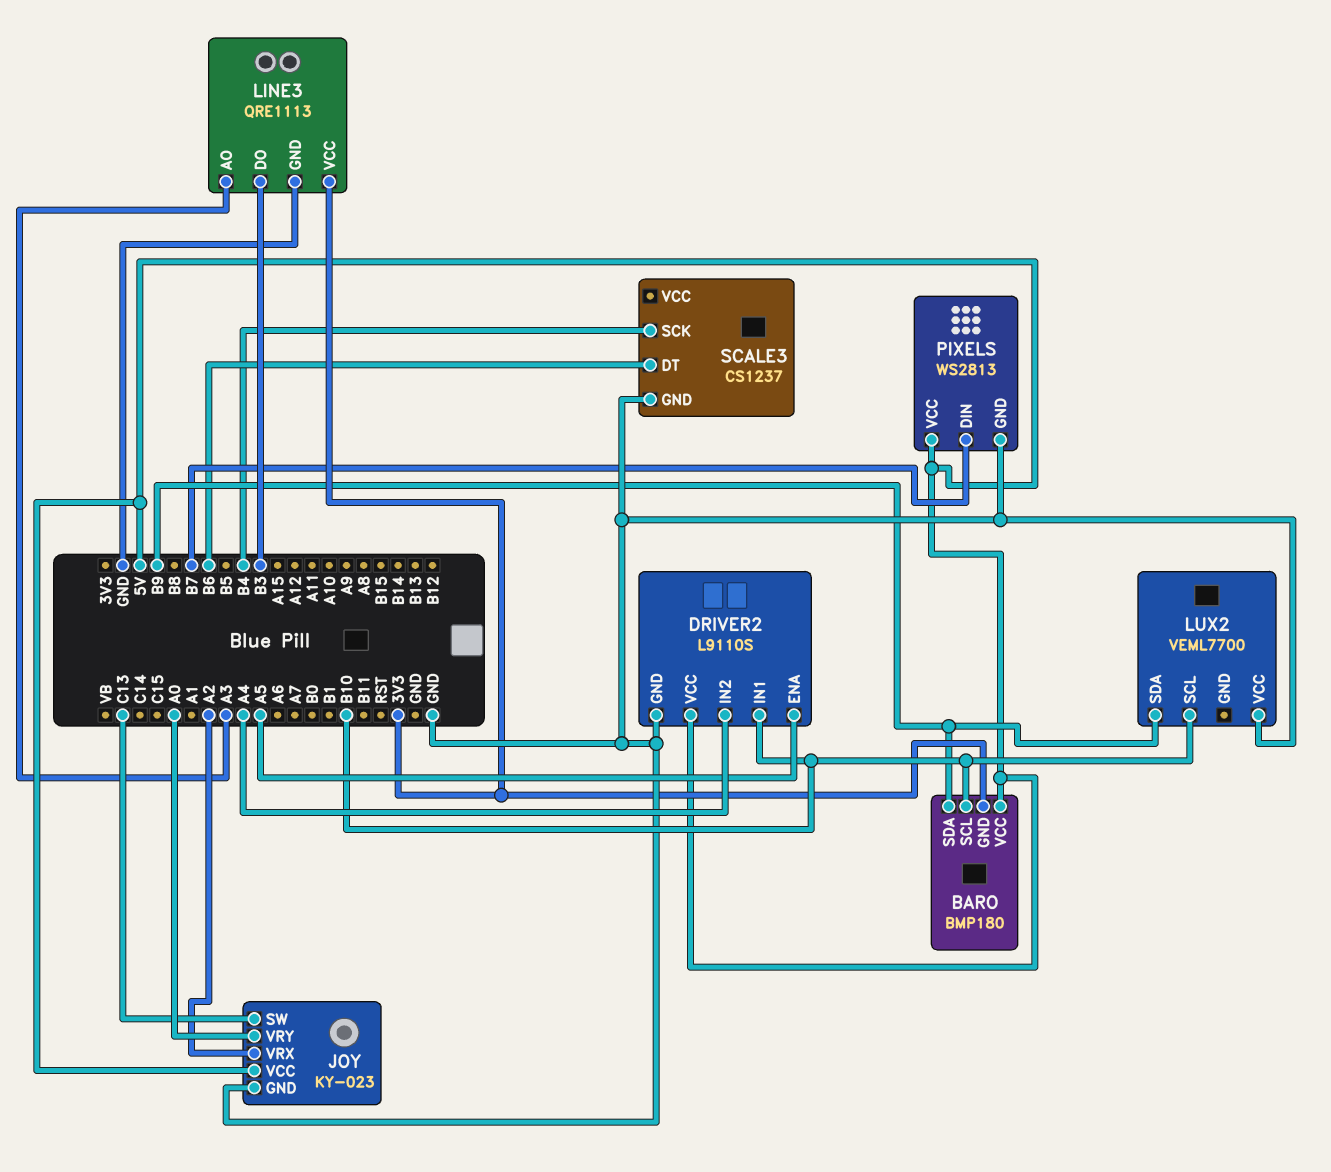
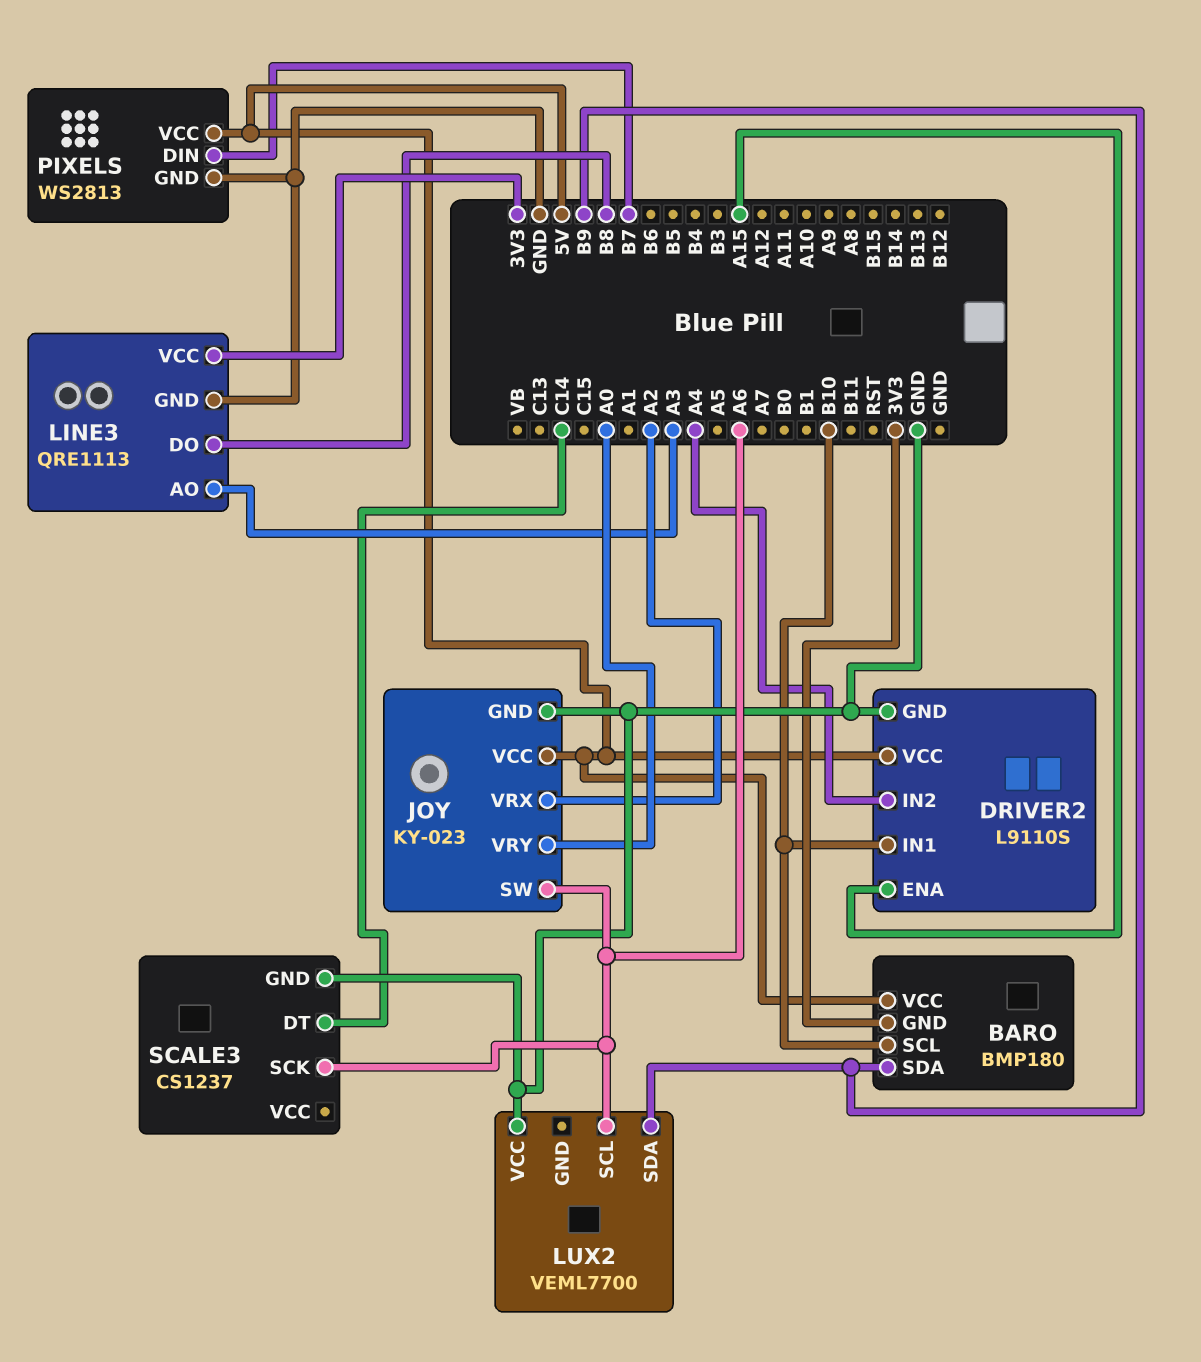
DRIVER2 pin ENA: A5 -> A15
JOY pin SW: C13 -> A6
LINE3 pin DO: B3 -> B8
LUX2 pin SCL: B10 -> A6
SCALE3 pin DT: B6 -> C14
SCALE3 pin SCK: B4 -> A6

